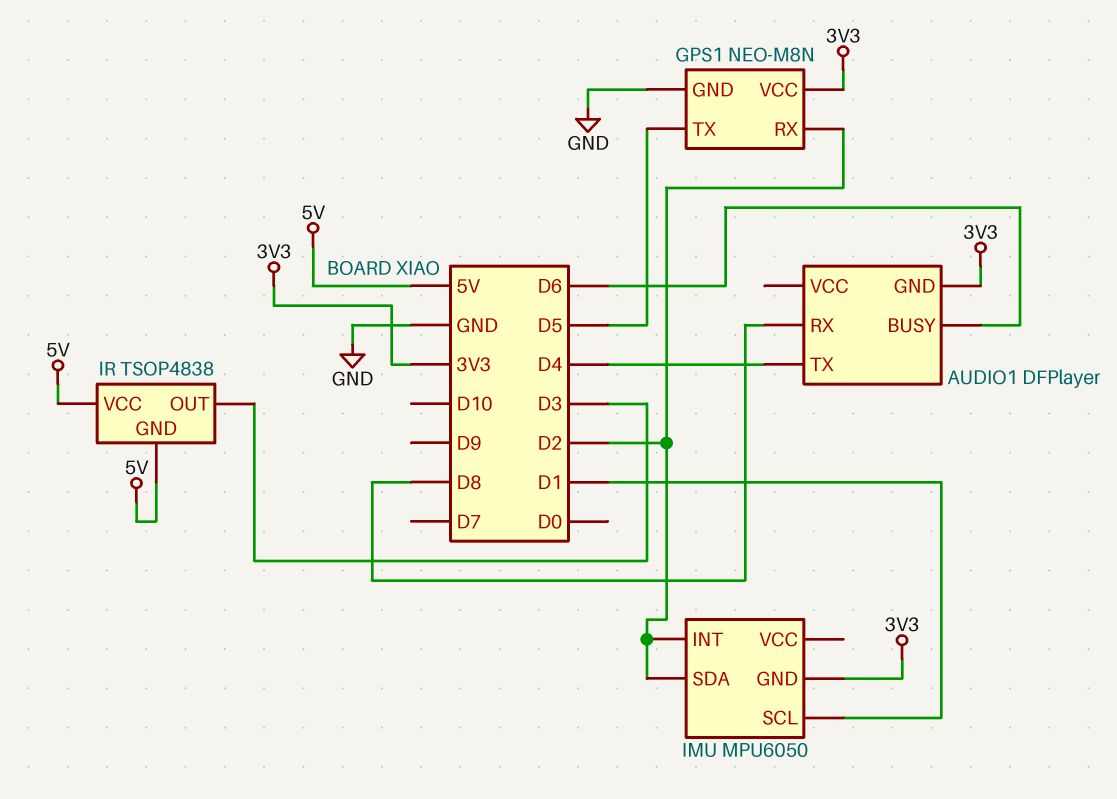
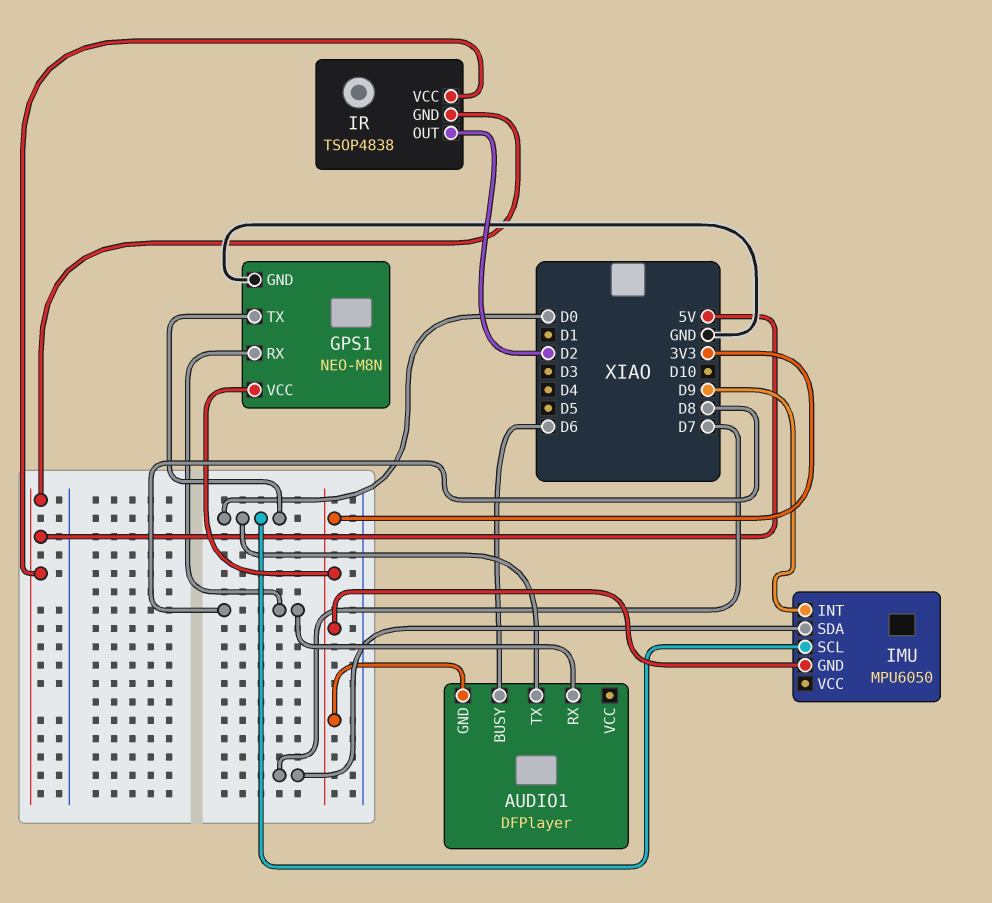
AUDIO1 pin TX: D4 -> D0
GPS1 pin RX: D2 -> D8
GPS1 pin TX: D5 -> D0
IMU pin INT: D2 -> D9
IMU pin SCL: D1 -> D0
IMU pin SDA: D2 -> D7
IR pin OUT: D3 -> D2

